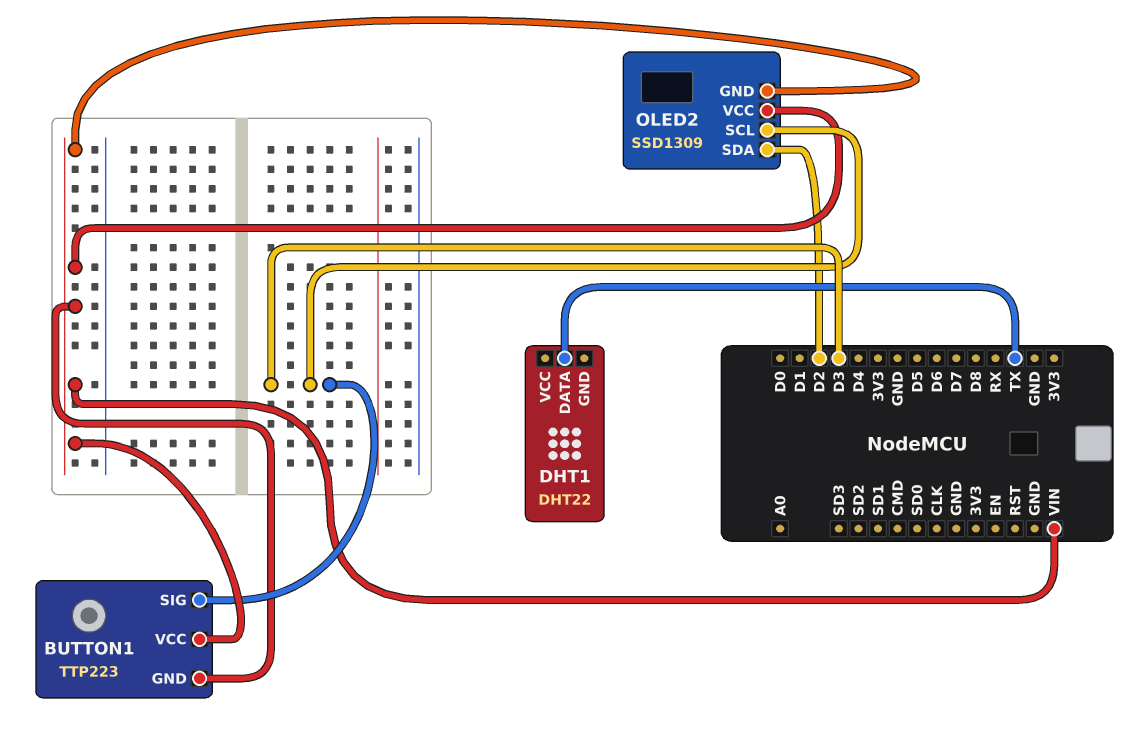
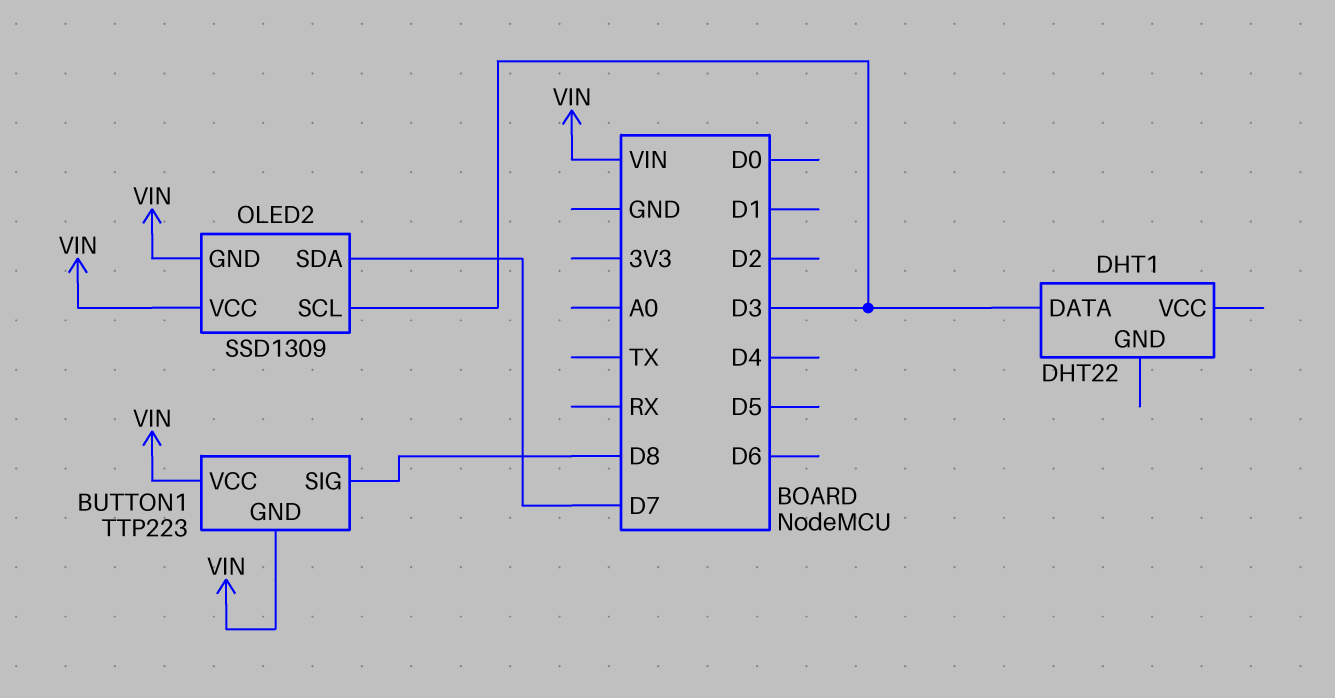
BUTTON1 pin SIG: D3 -> D8
DHT1 pin DATA: TX -> D3
OLED2 pin SDA: D2 -> D7

